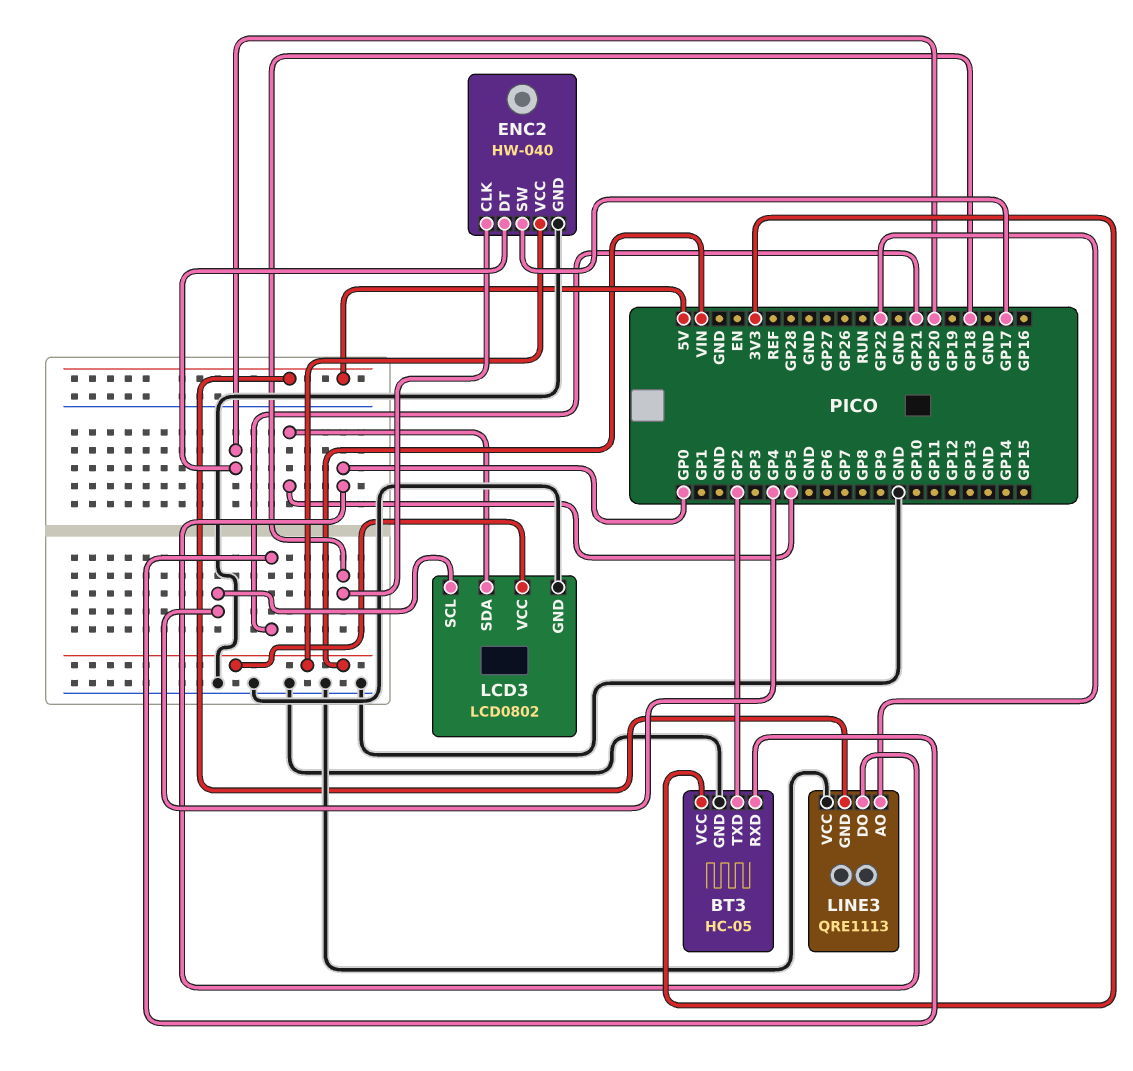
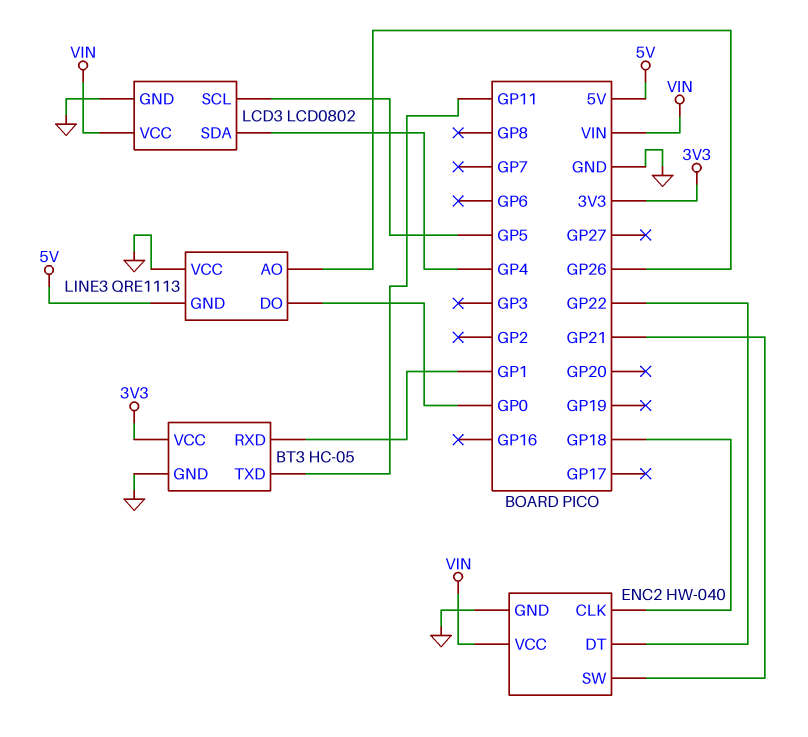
BT3 pin RXD: GP21 -> GP1
BT3 pin TXD: GP2 -> GP11
ENC2 pin DT: GP20 -> GP22
ENC2 pin SW: GP17 -> GP21
LCD3 pin SCL: GP4 -> GP5
LCD3 pin SDA: GP5 -> GP4
LINE3 pin AO: GP22 -> GP26

